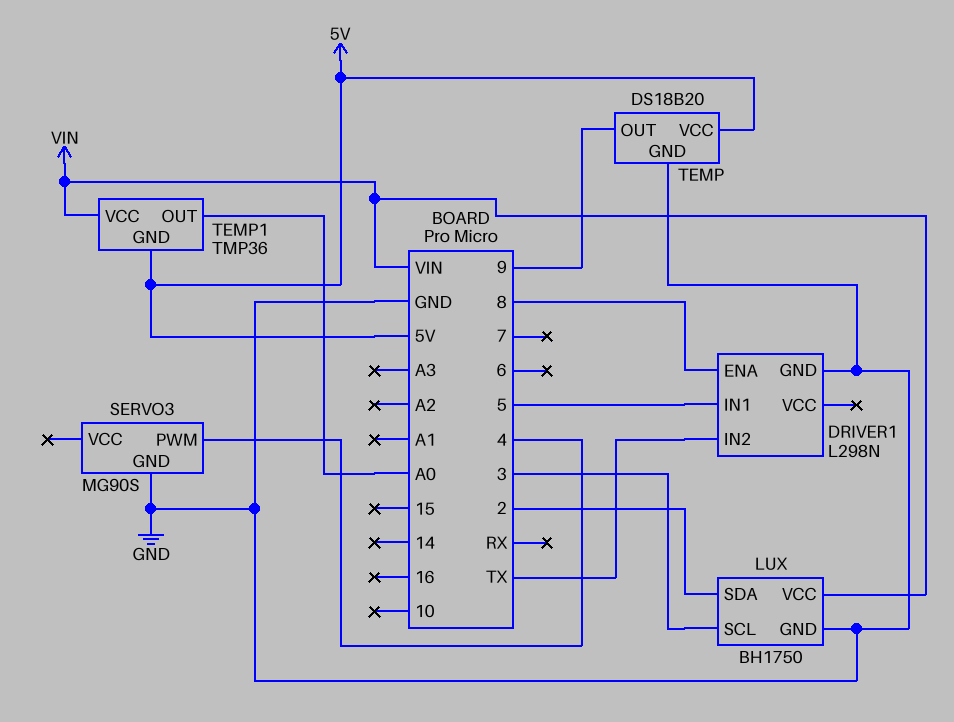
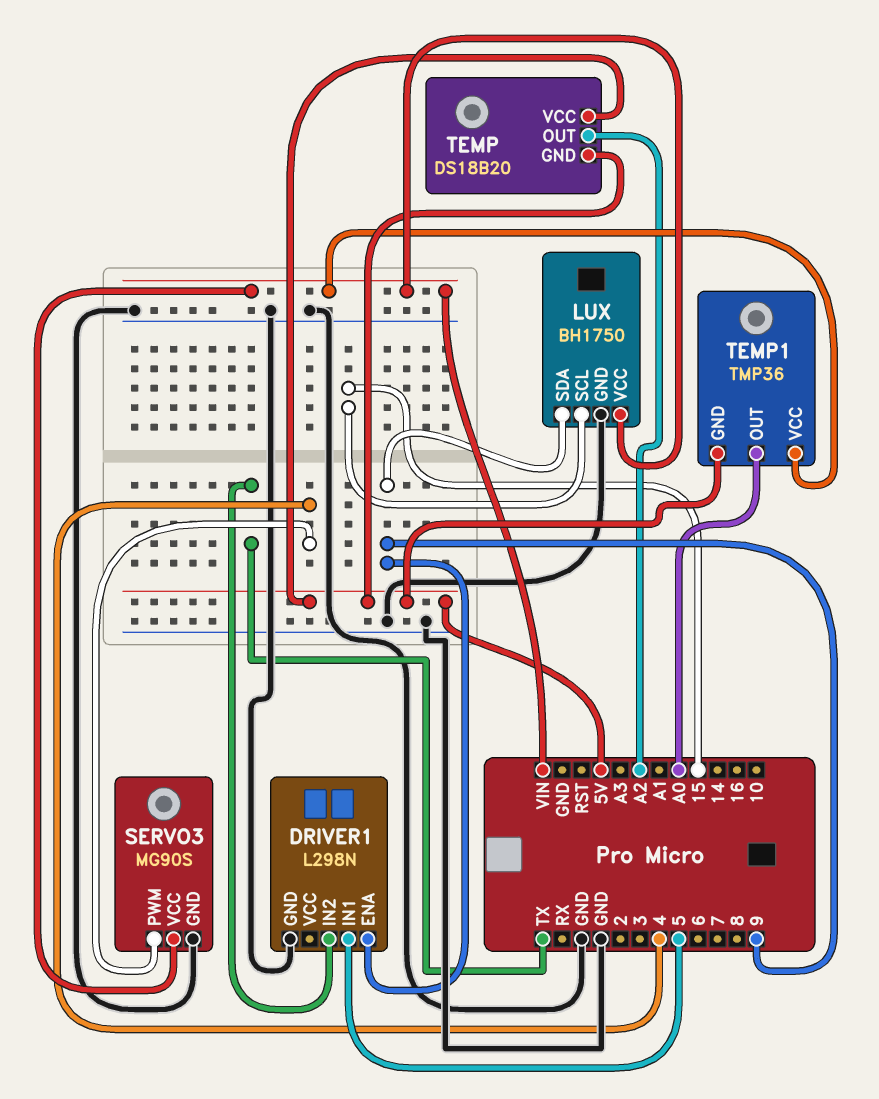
DRIVER1 pin ENA: 8 -> 9
LUX pin SCL: 3 -> 15
LUX pin SDA: 2 -> 9
SERVO3 pin VCC: none -> VIN
TEMP pin GND: GND -> 5V
TEMP pin OUT: 9 -> A2

